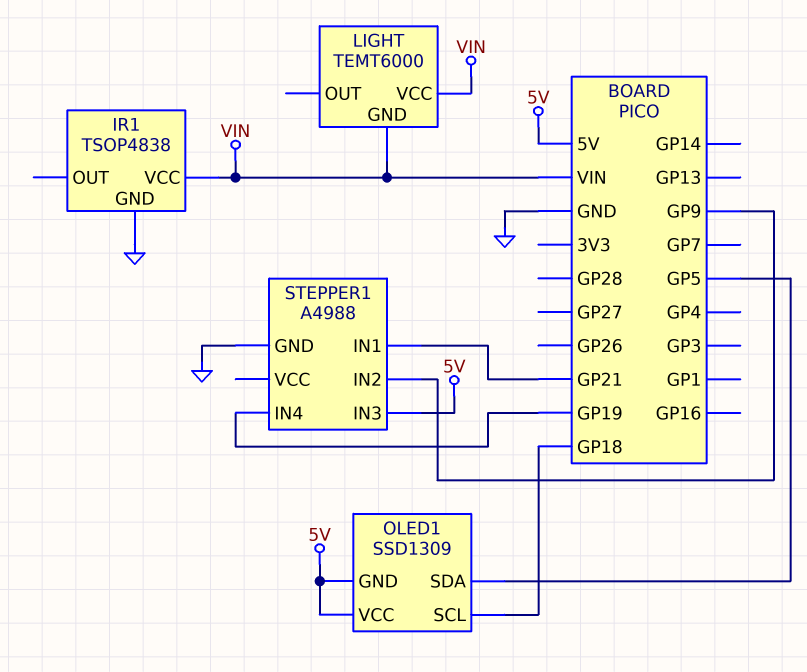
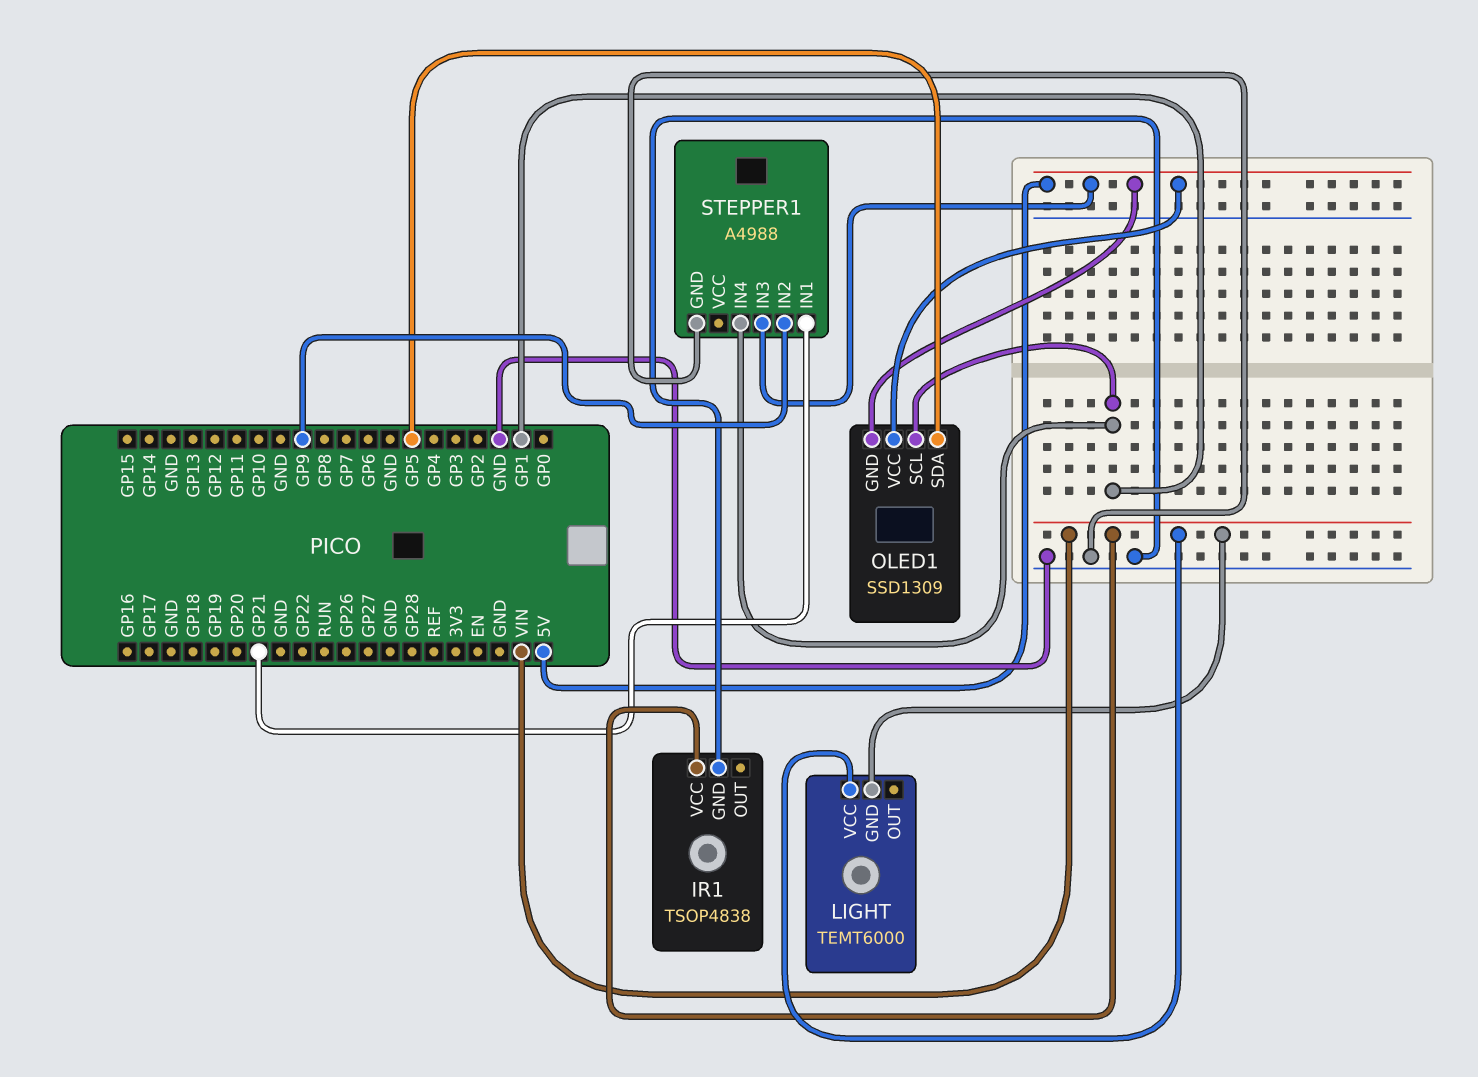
OLED1 pin SCL: GP18 -> GP1
STEPPER1 pin IN4: GP19 -> GP1

